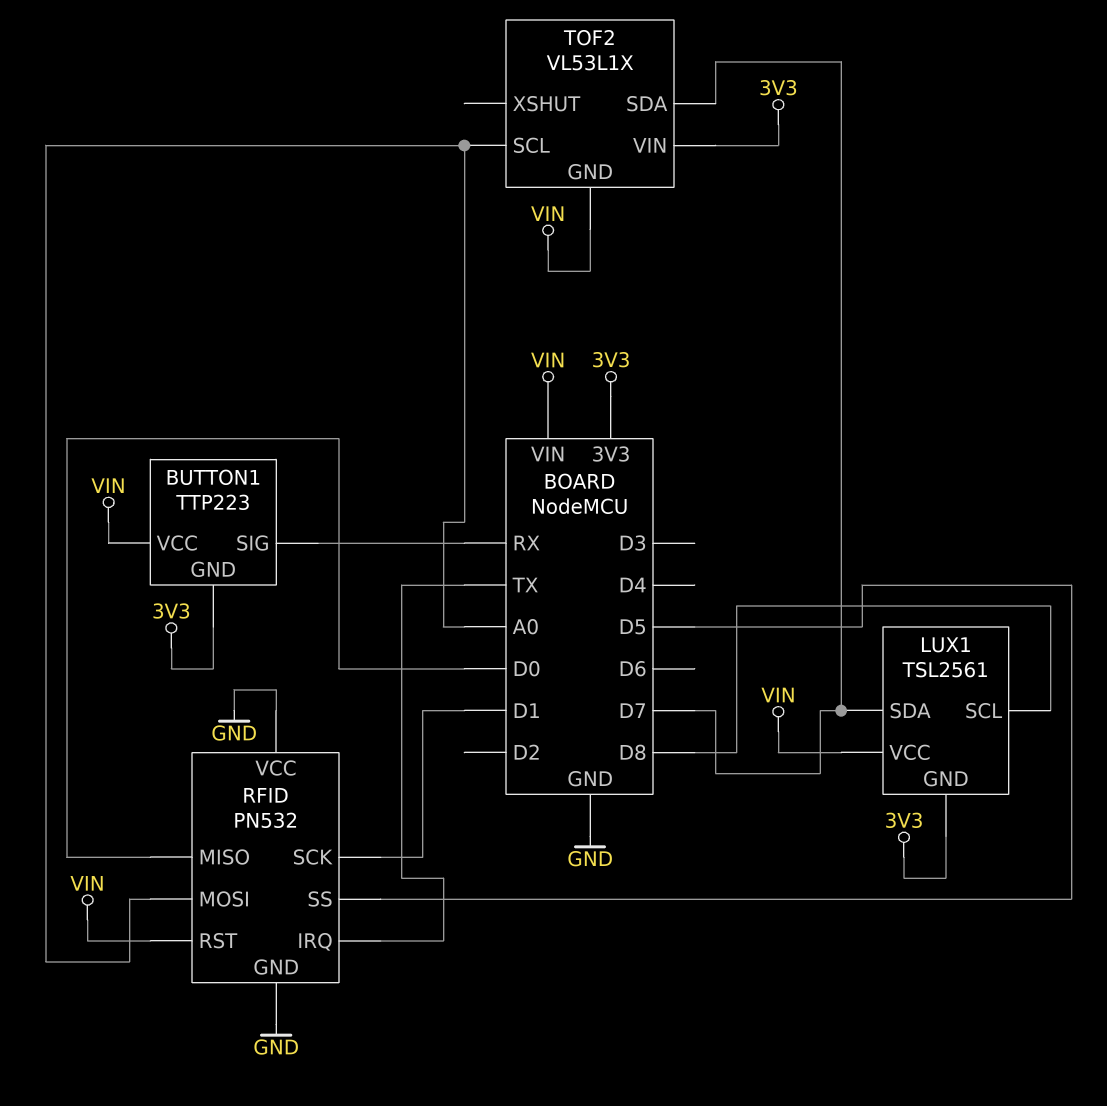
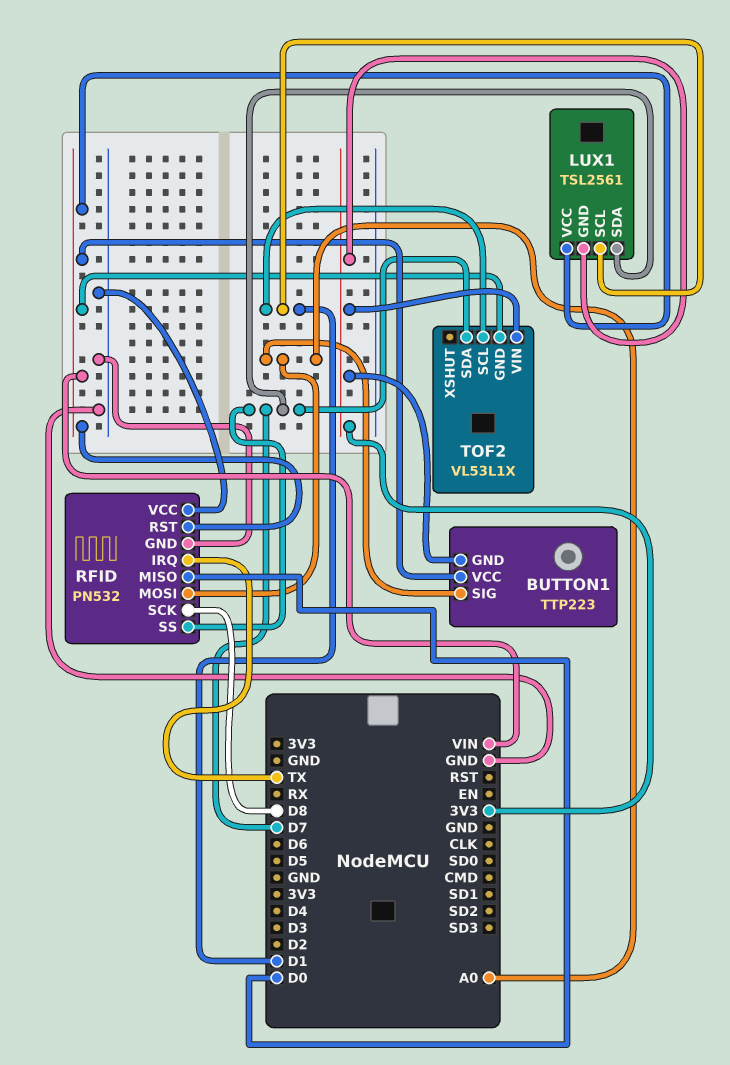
BUTTON1 pin SIG: RX -> A0
LUX1 pin SCL: D8 -> D1
RFID pin SCK: D1 -> D8
RFID pin SS: D5 -> D7
TOF2 pin SCL: A0 -> D1

